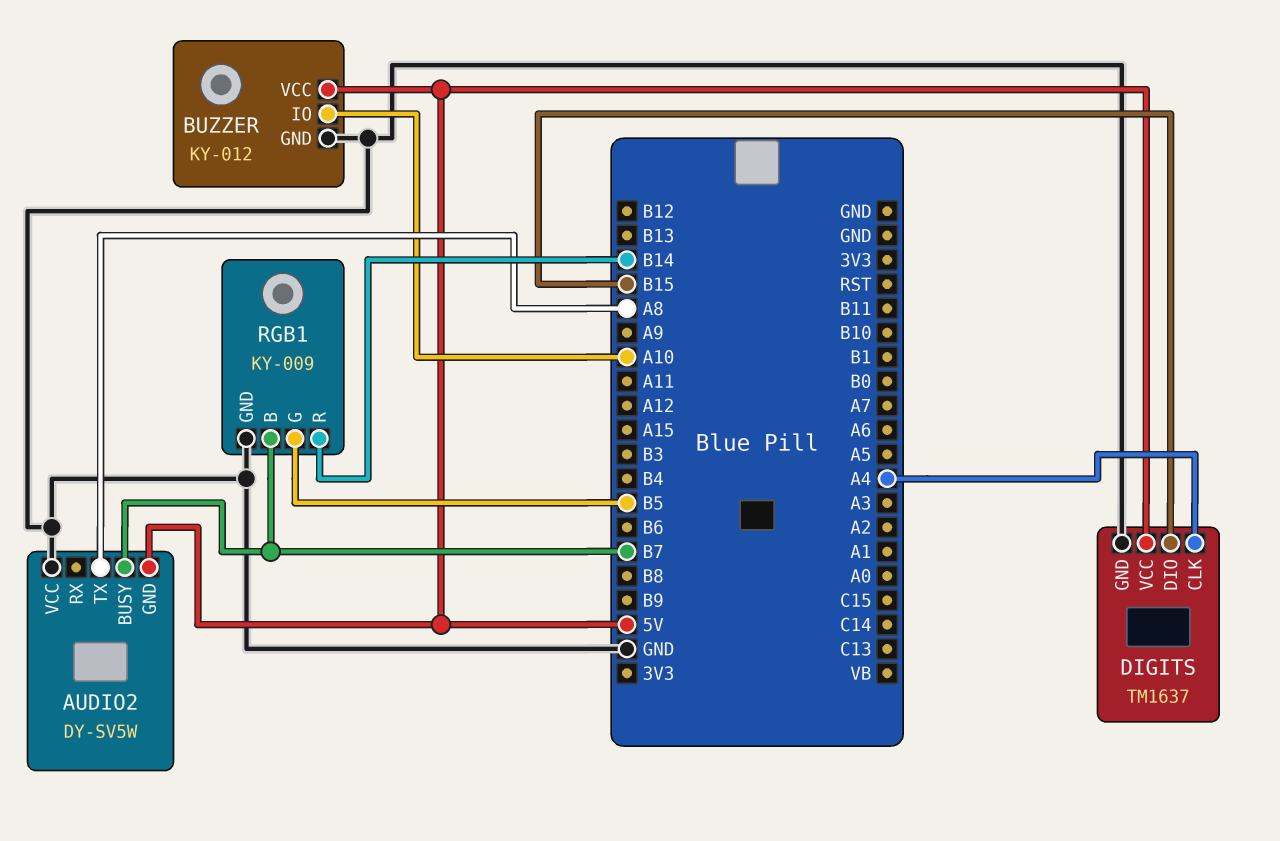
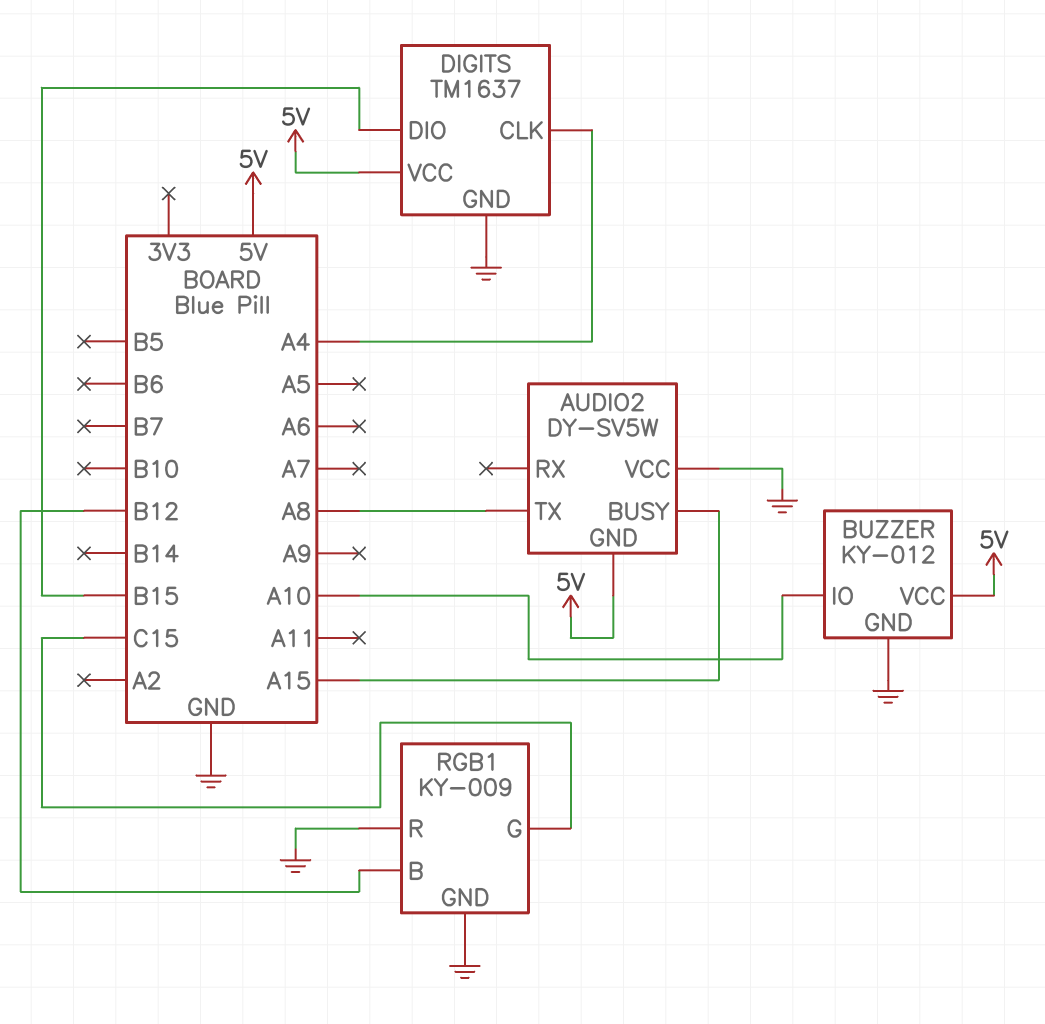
AUDIO2 pin BUSY: B7 -> A15
RGB1 pin B: B7 -> B12
RGB1 pin G: B5 -> C15
RGB1 pin R: B14 -> GND

